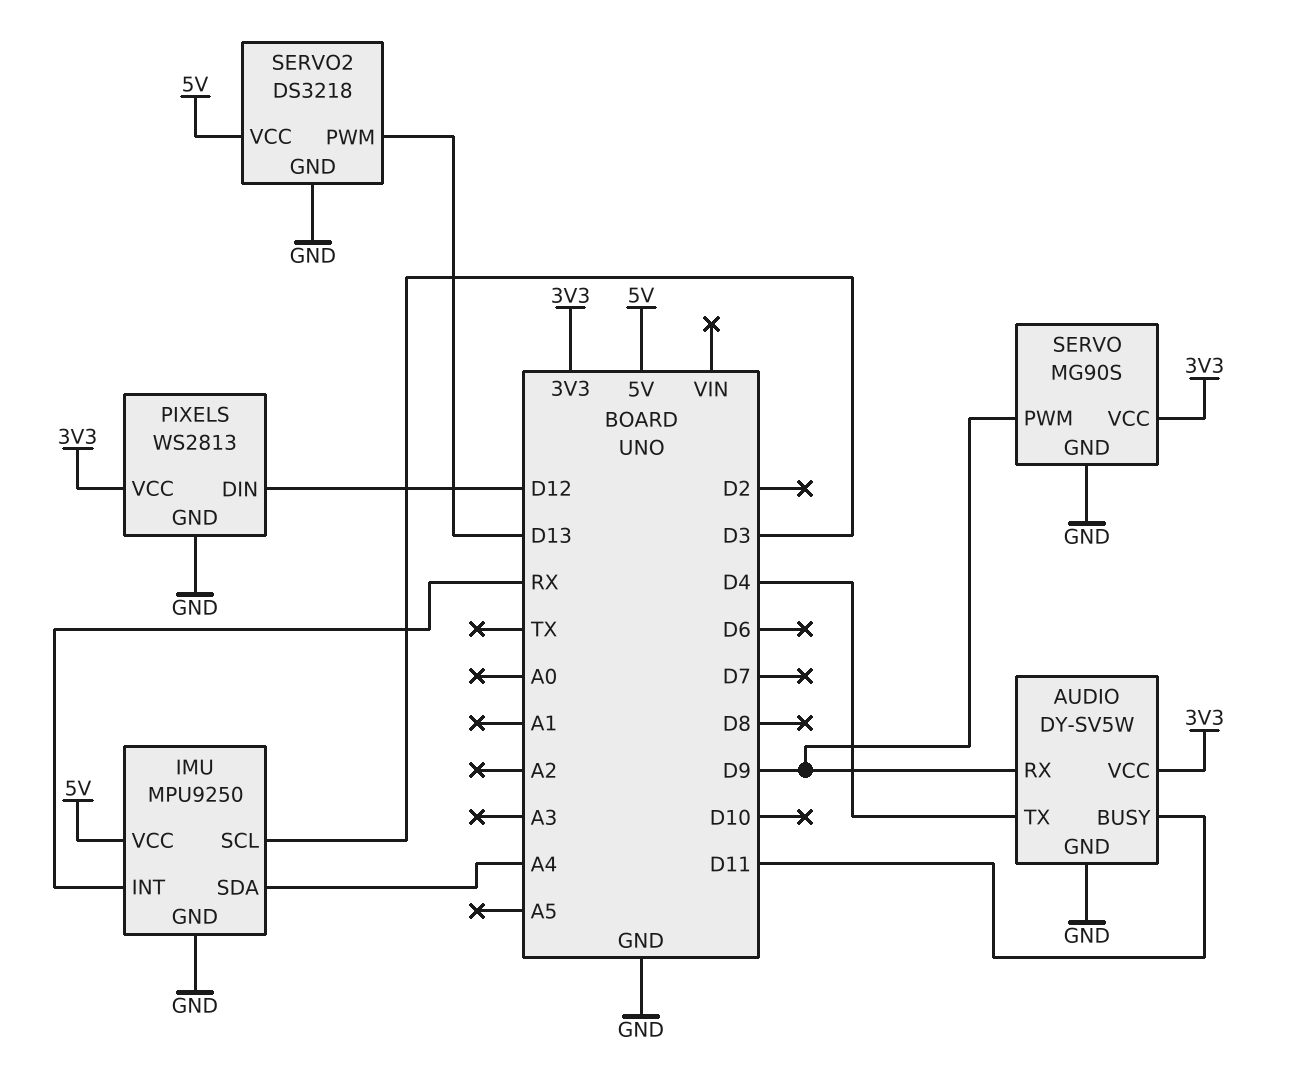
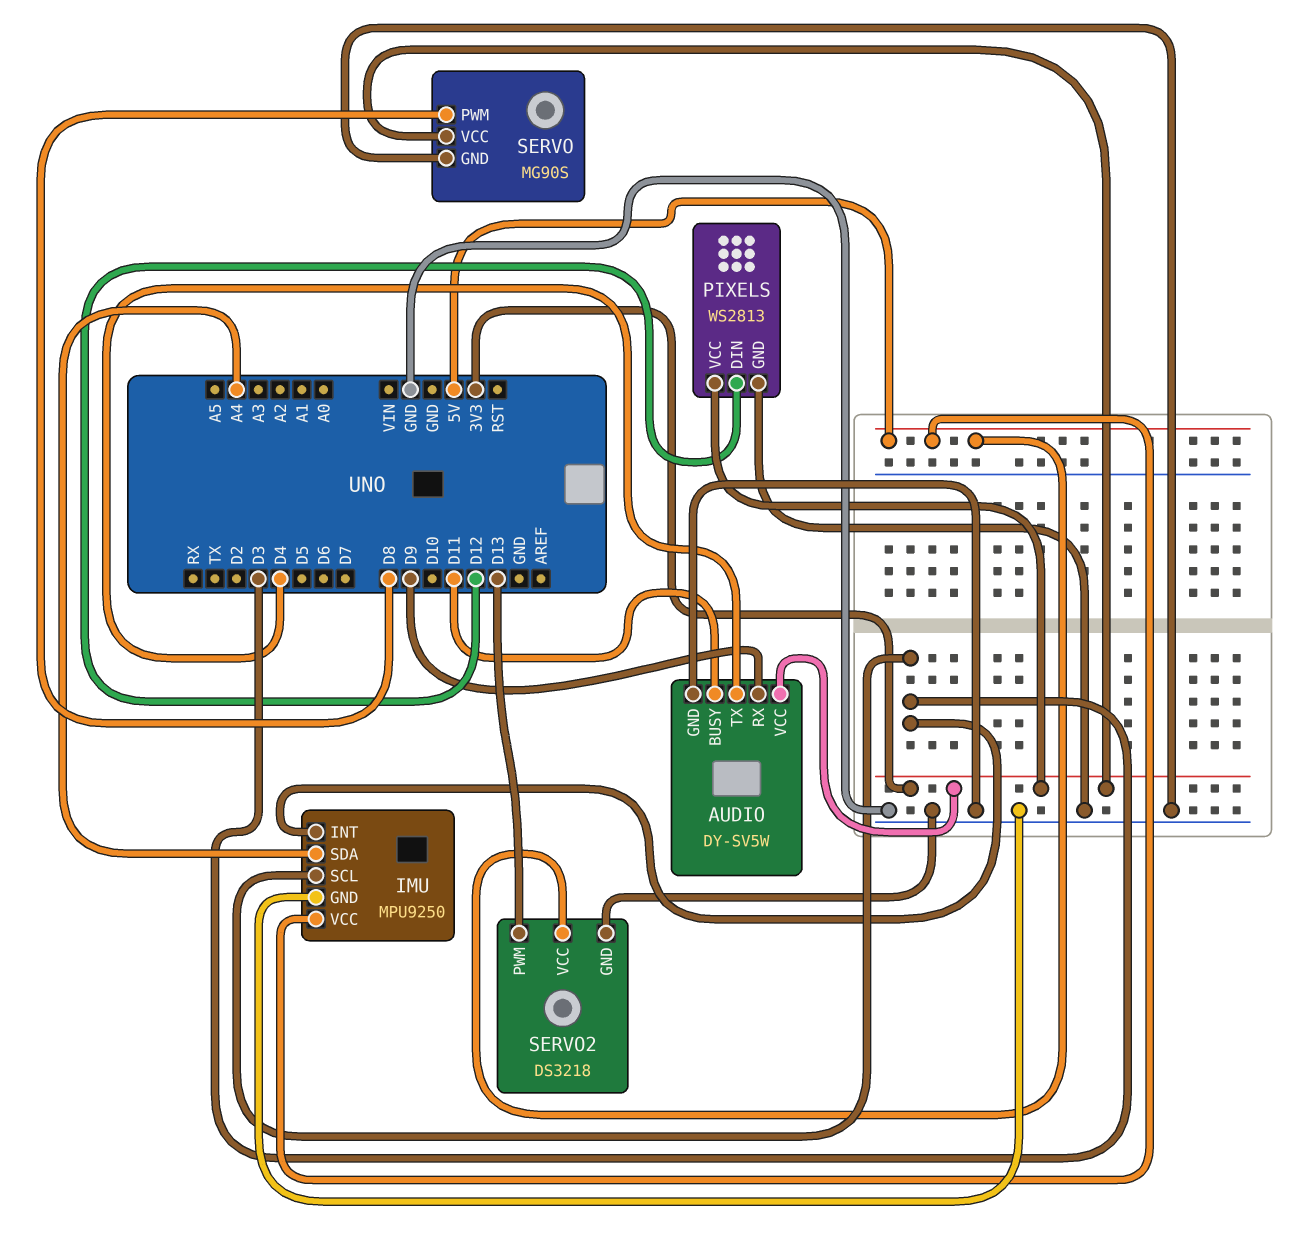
IMU pin INT: RX -> D3
SERVO pin PWM: D9 -> D8

